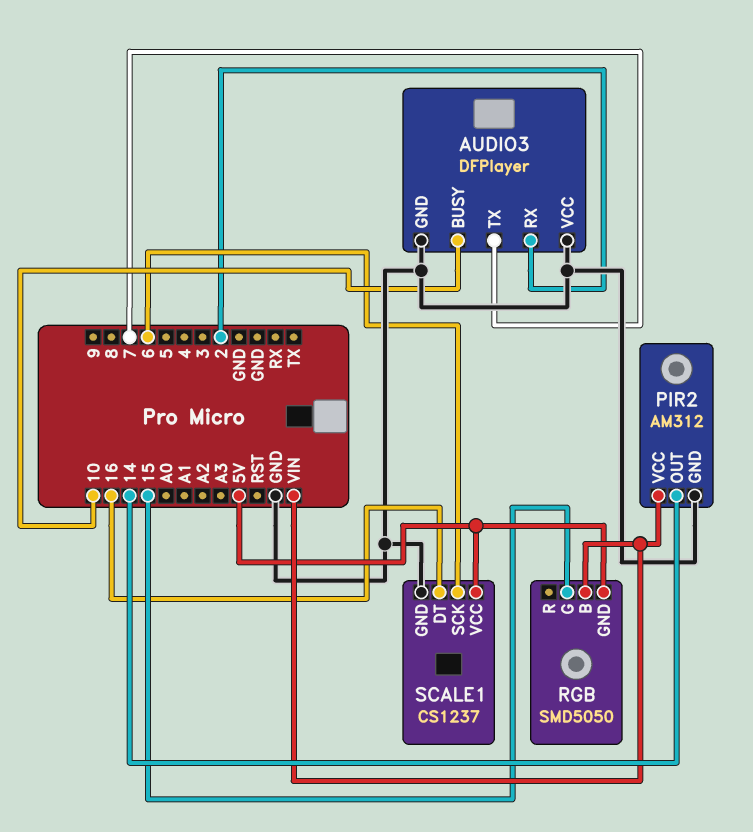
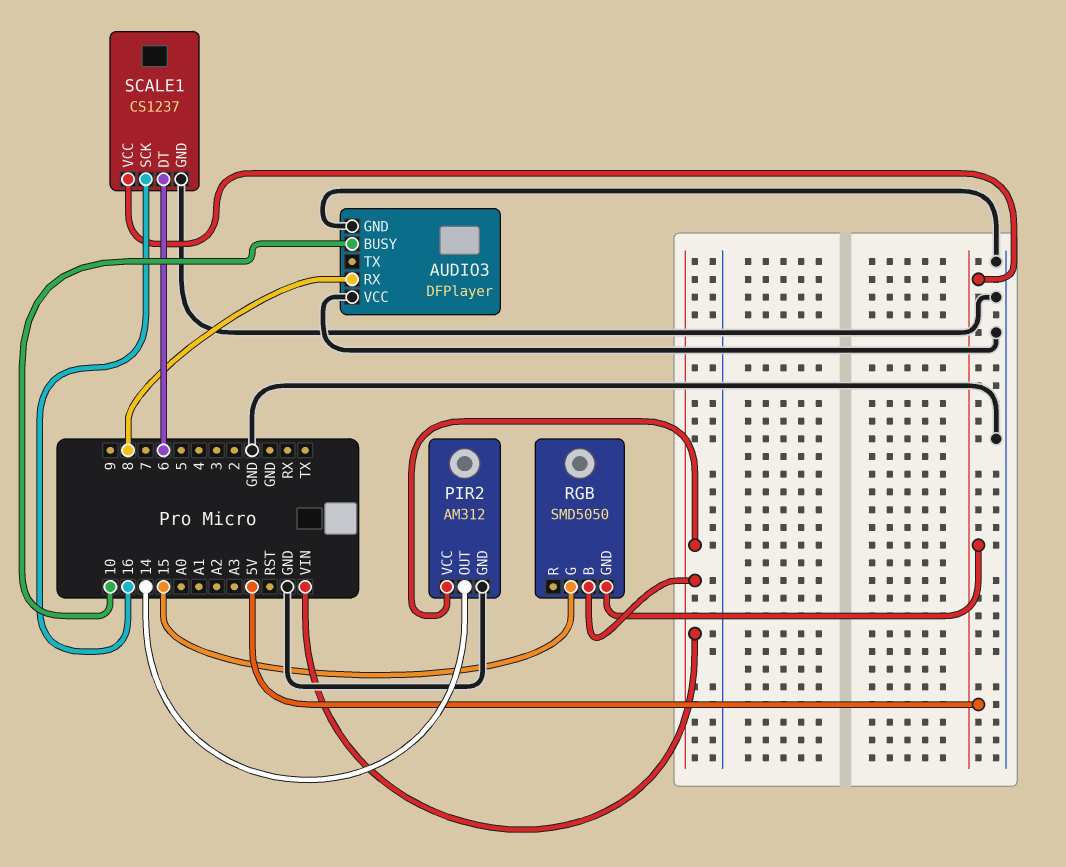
AUDIO3 pin RX: 2 -> 8
AUDIO3 pin TX: 7 -> none
SCALE1 pin DT: 16 -> 6
SCALE1 pin SCK: 6 -> 16

